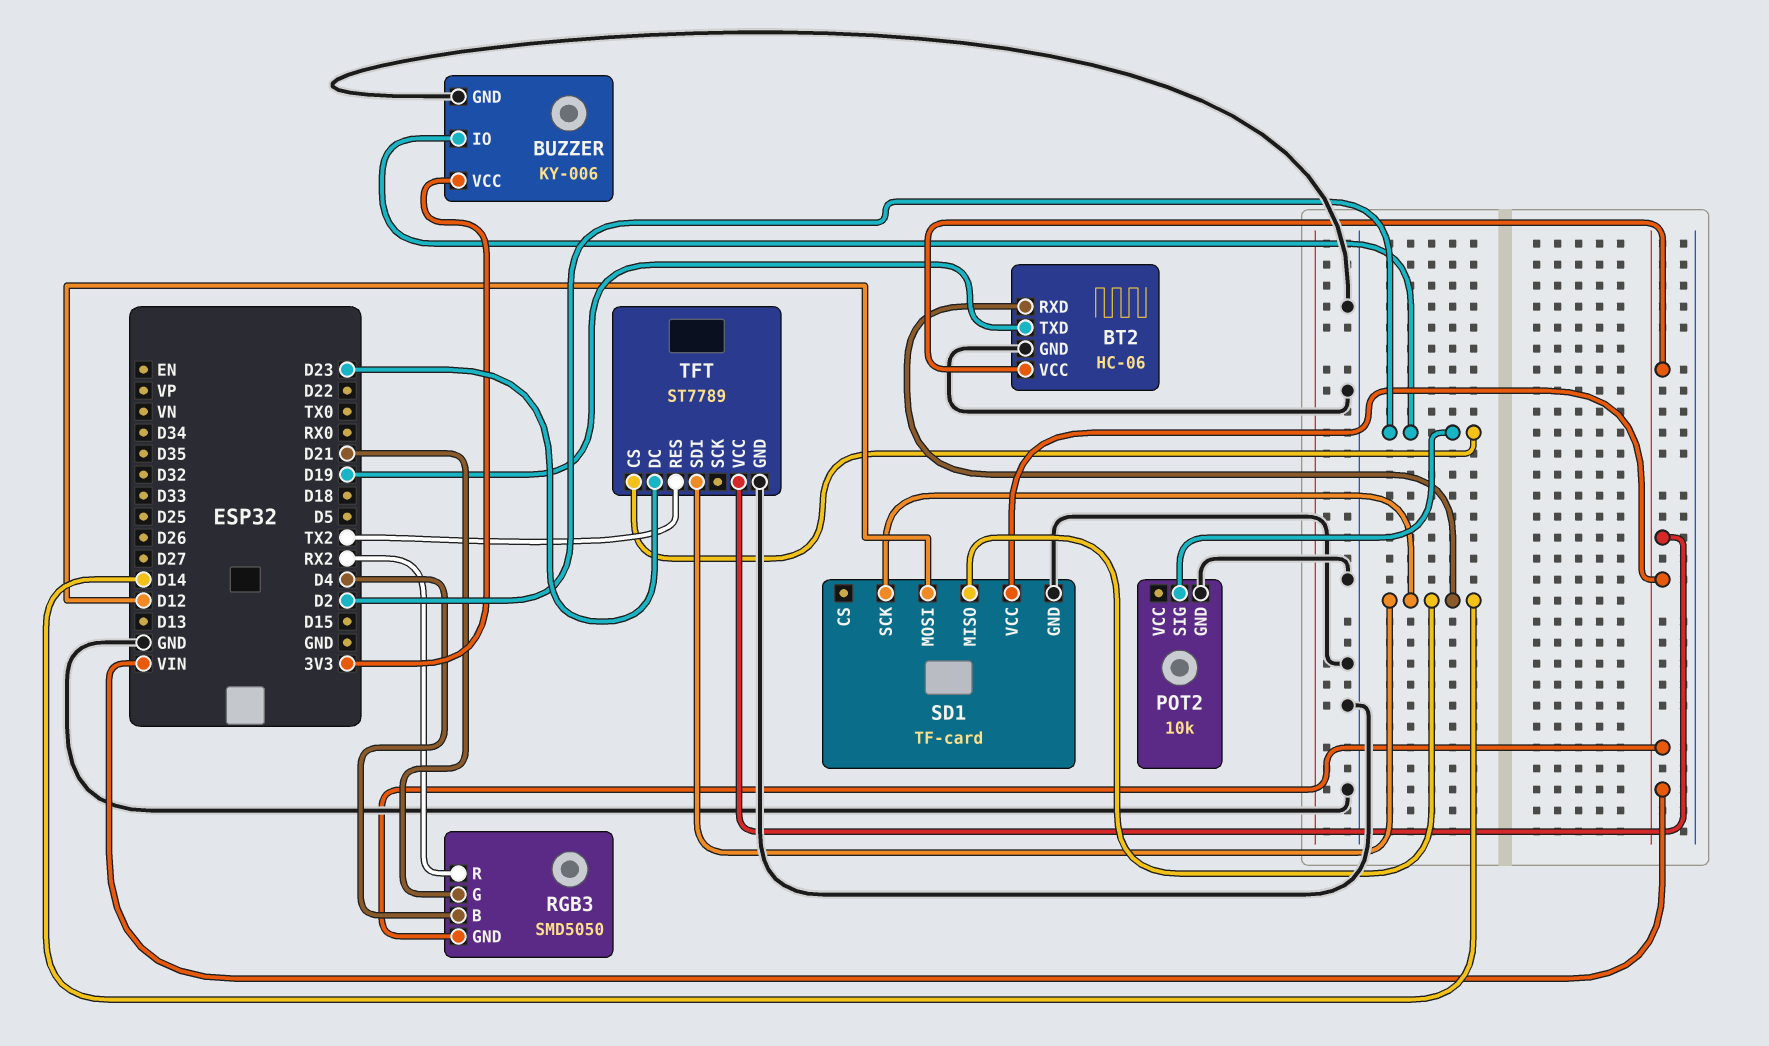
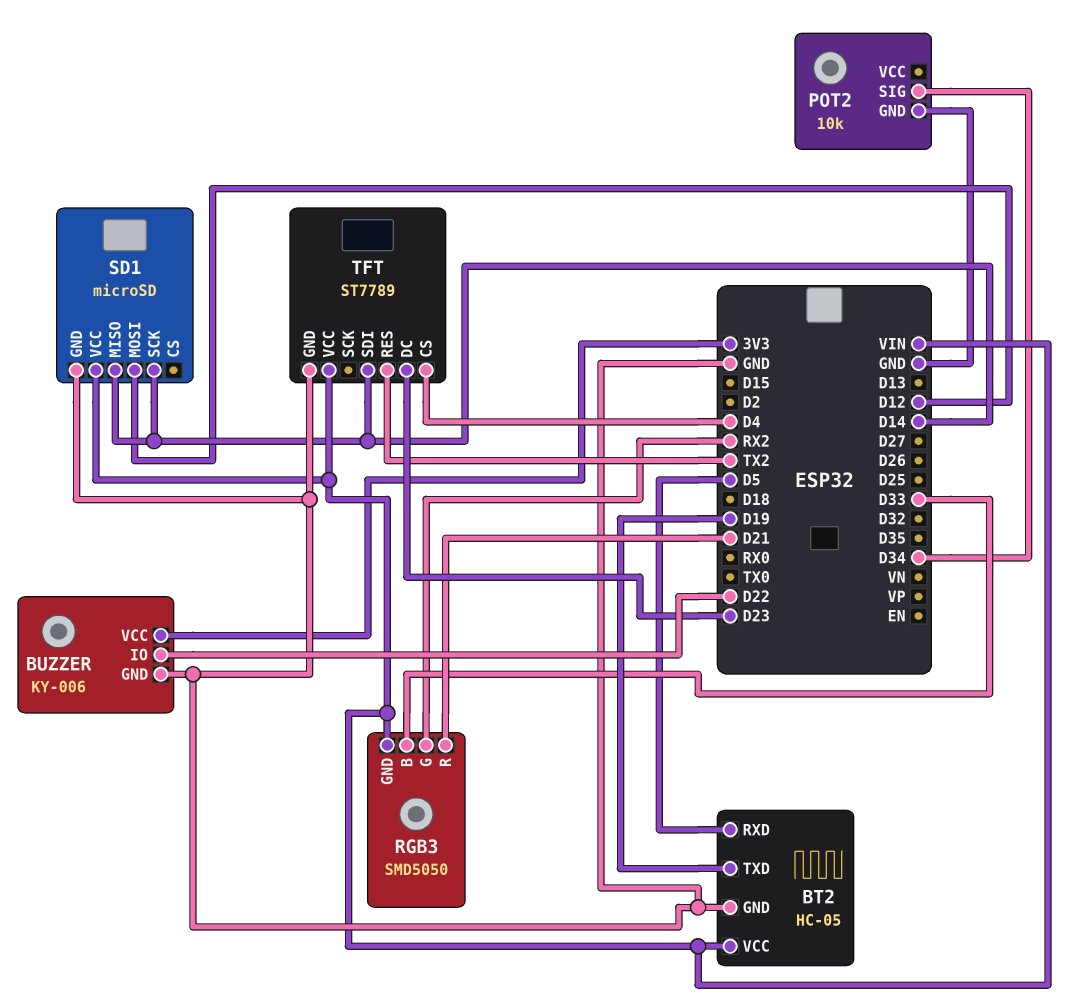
BT2: HC-06 -> HC-05
BT2 pin RXD: D14 -> D5
BUZZER pin IO: D2 -> D22
POT2 pin SIG: D2 -> D34
RGB3 pin B: D4 -> D33
RGB3 pin G: D21 -> RX2
RGB3 pin R: RX2 -> D21
SD1: TF-card -> microSD
TFT pin CS: D2 -> D4

